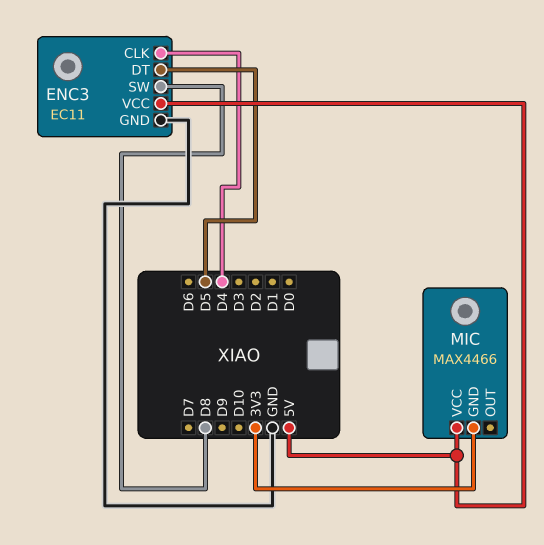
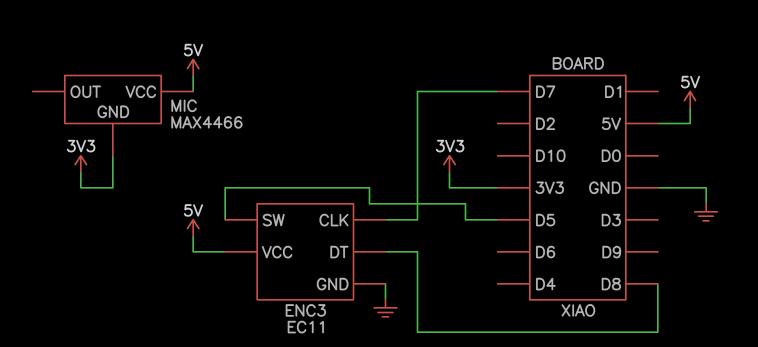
ENC3 pin CLK: D4 -> D7
ENC3 pin DT: D5 -> D8
ENC3 pin SW: D8 -> D5

